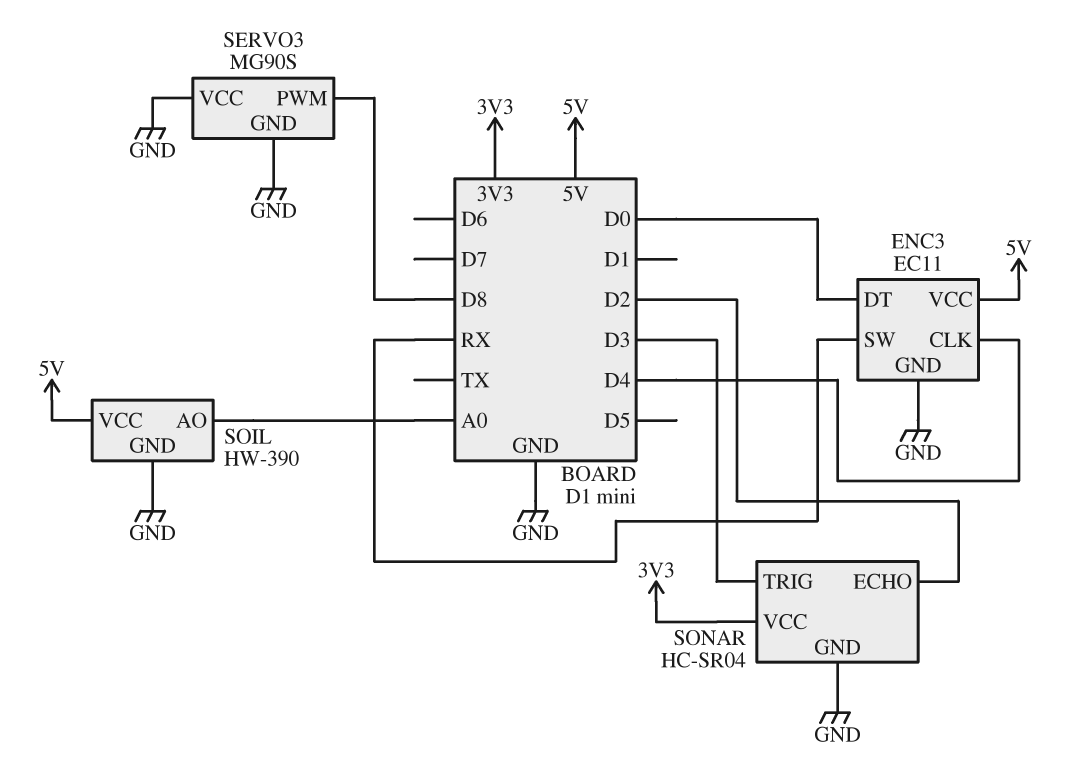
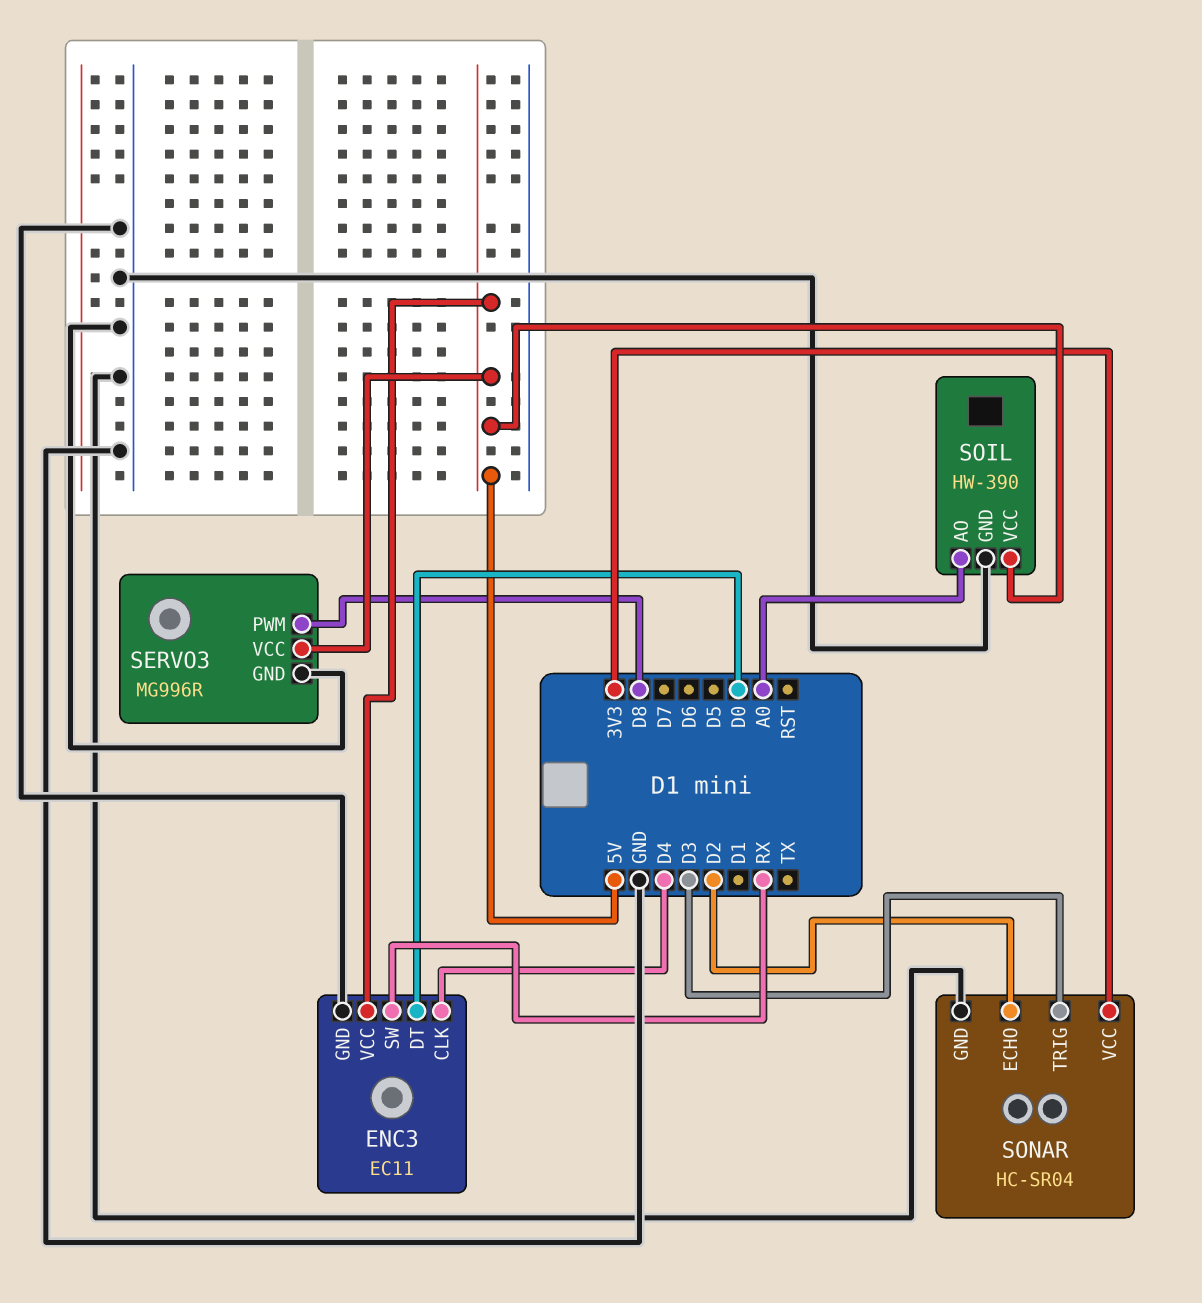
SERVO3: MG90S -> MG996R
SERVO3 pin VCC: GND -> 5V

